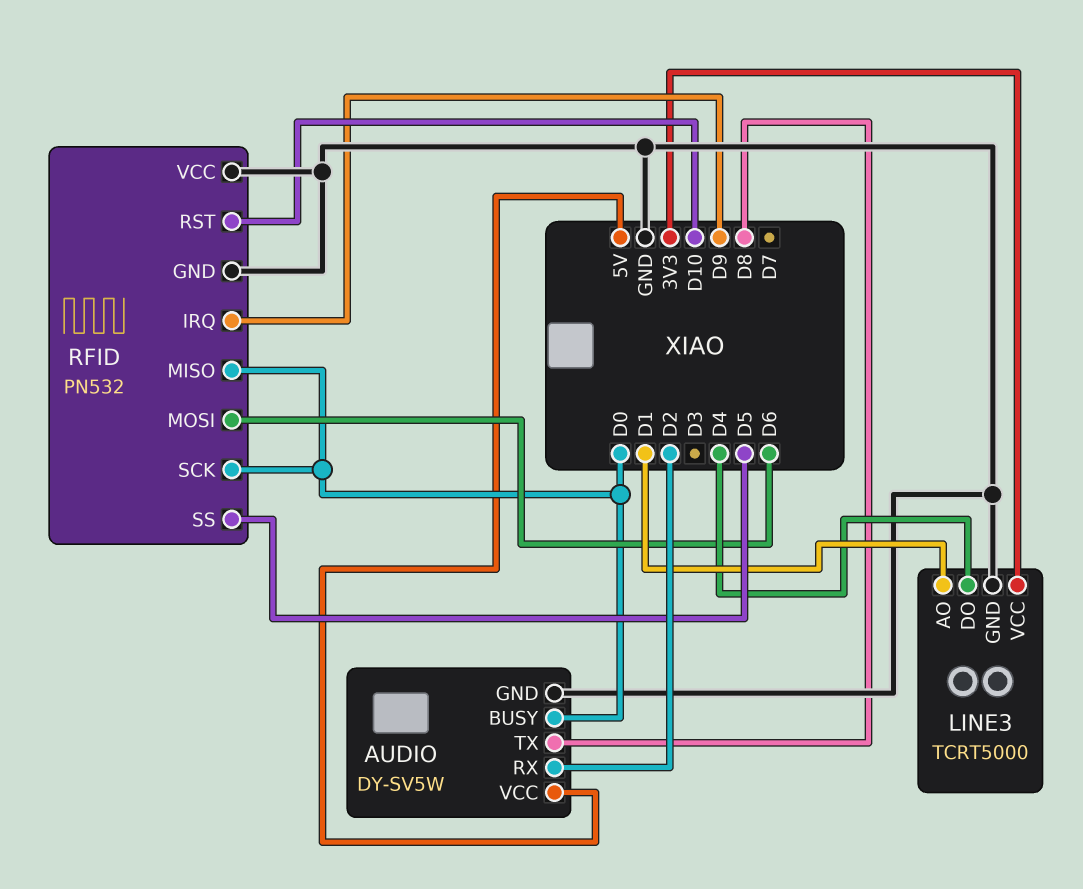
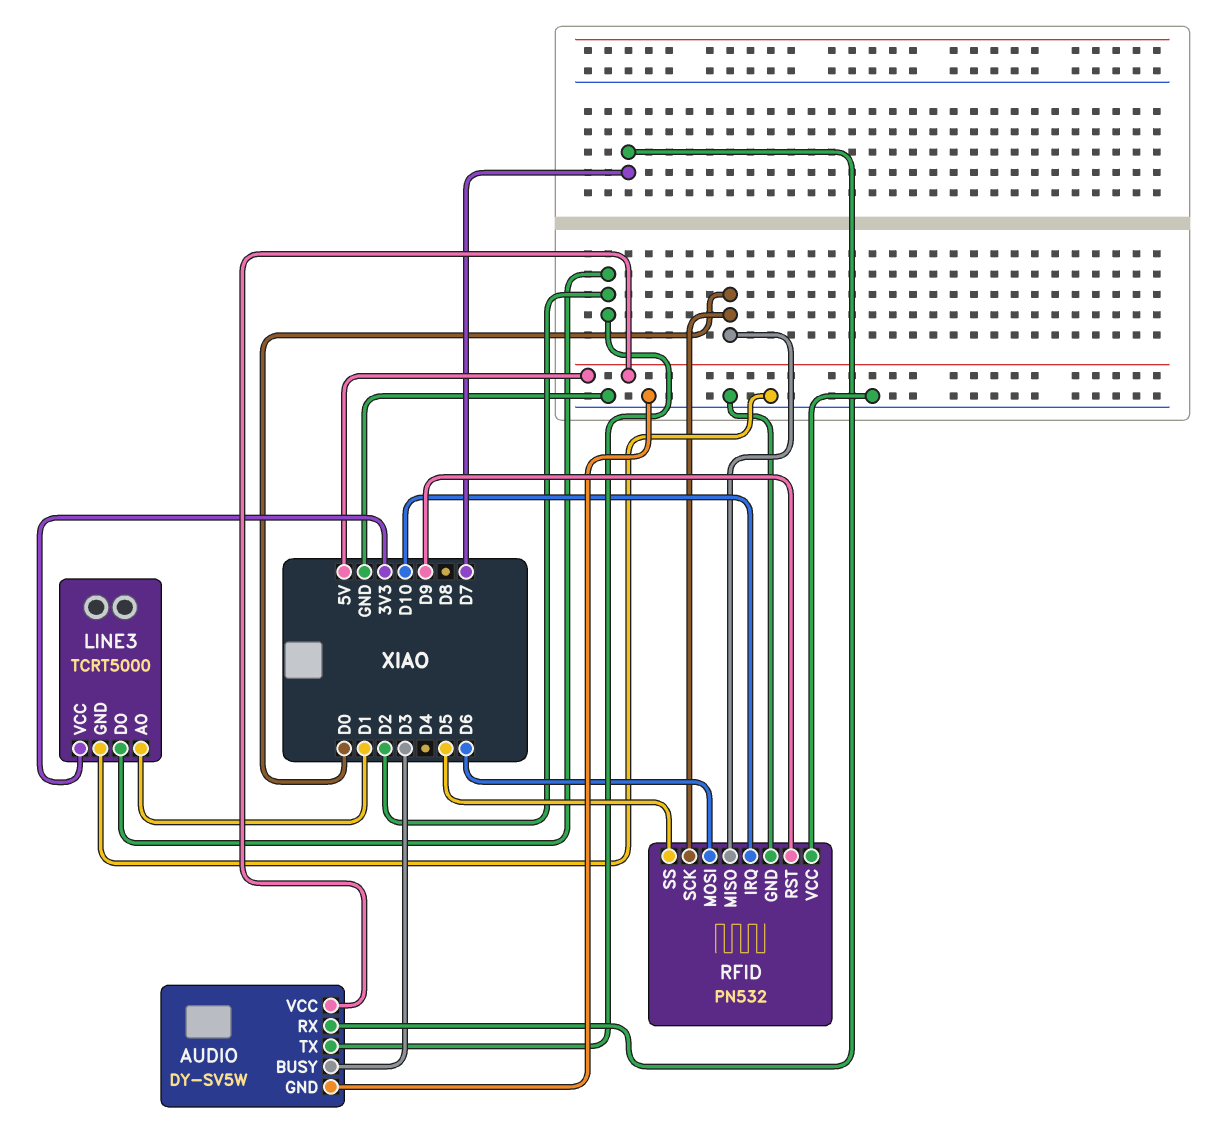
AUDIO pin BUSY: D0 -> D3
AUDIO pin RX: D2 -> D7
AUDIO pin TX: D8 -> D2
LINE3 pin DO: D4 -> D2
RFID pin IRQ: D9 -> D10
RFID pin RST: D10 -> D9

